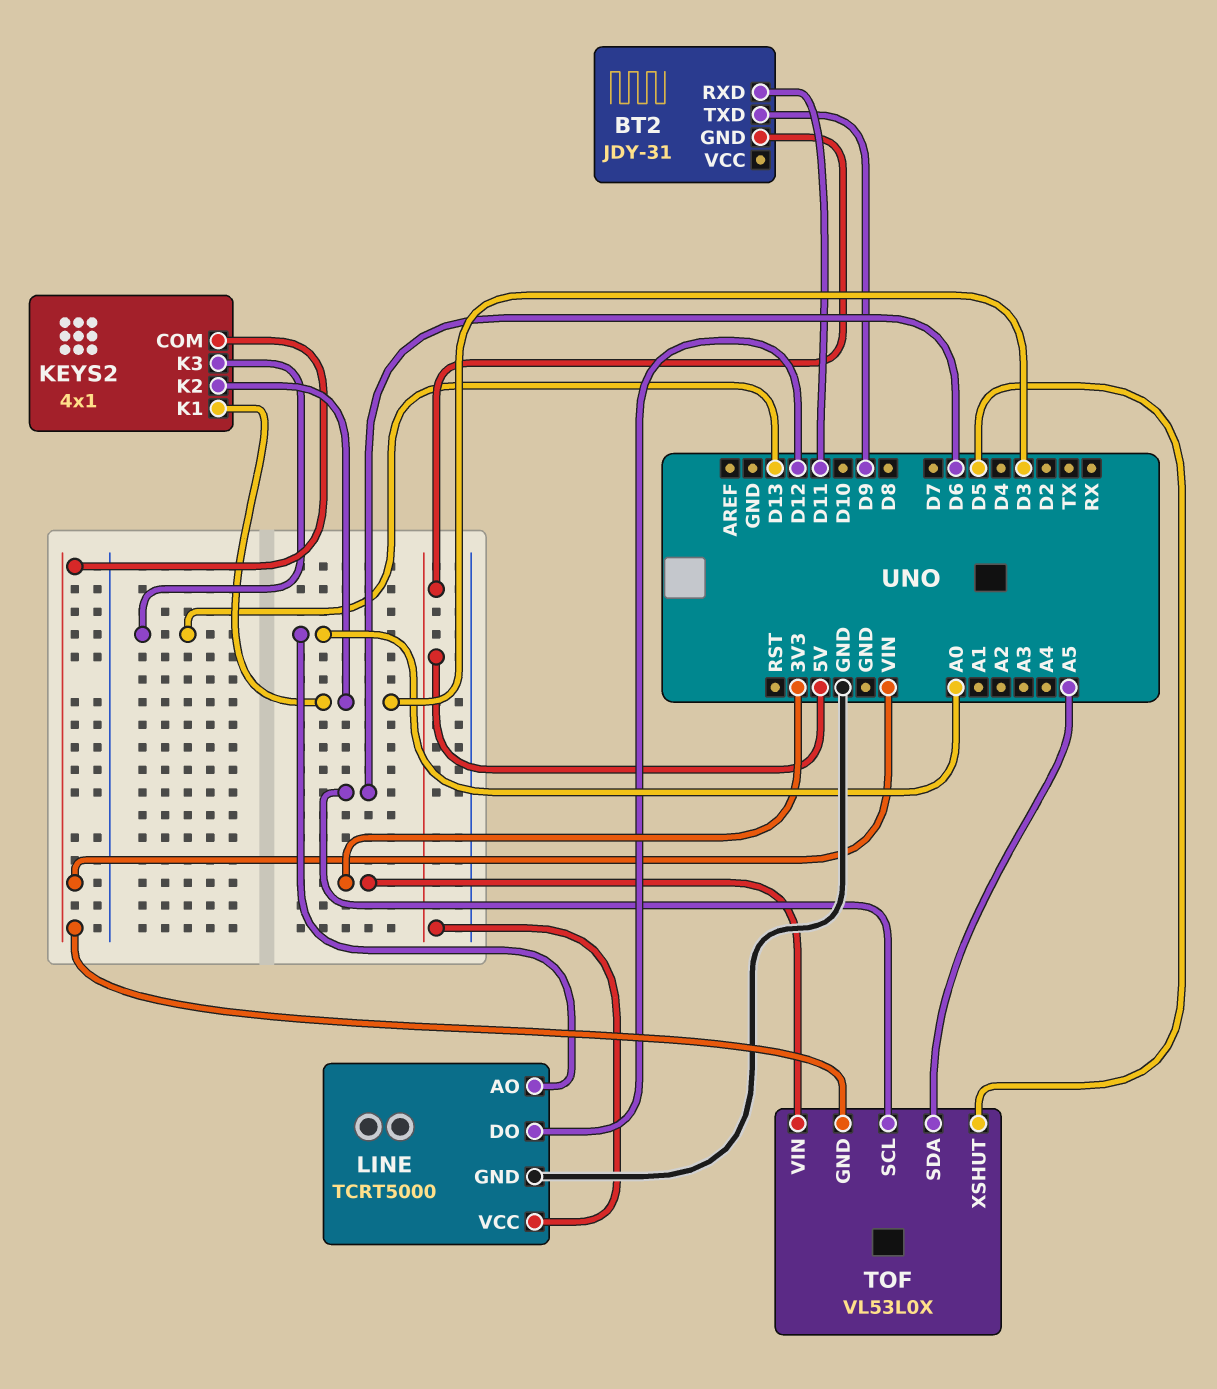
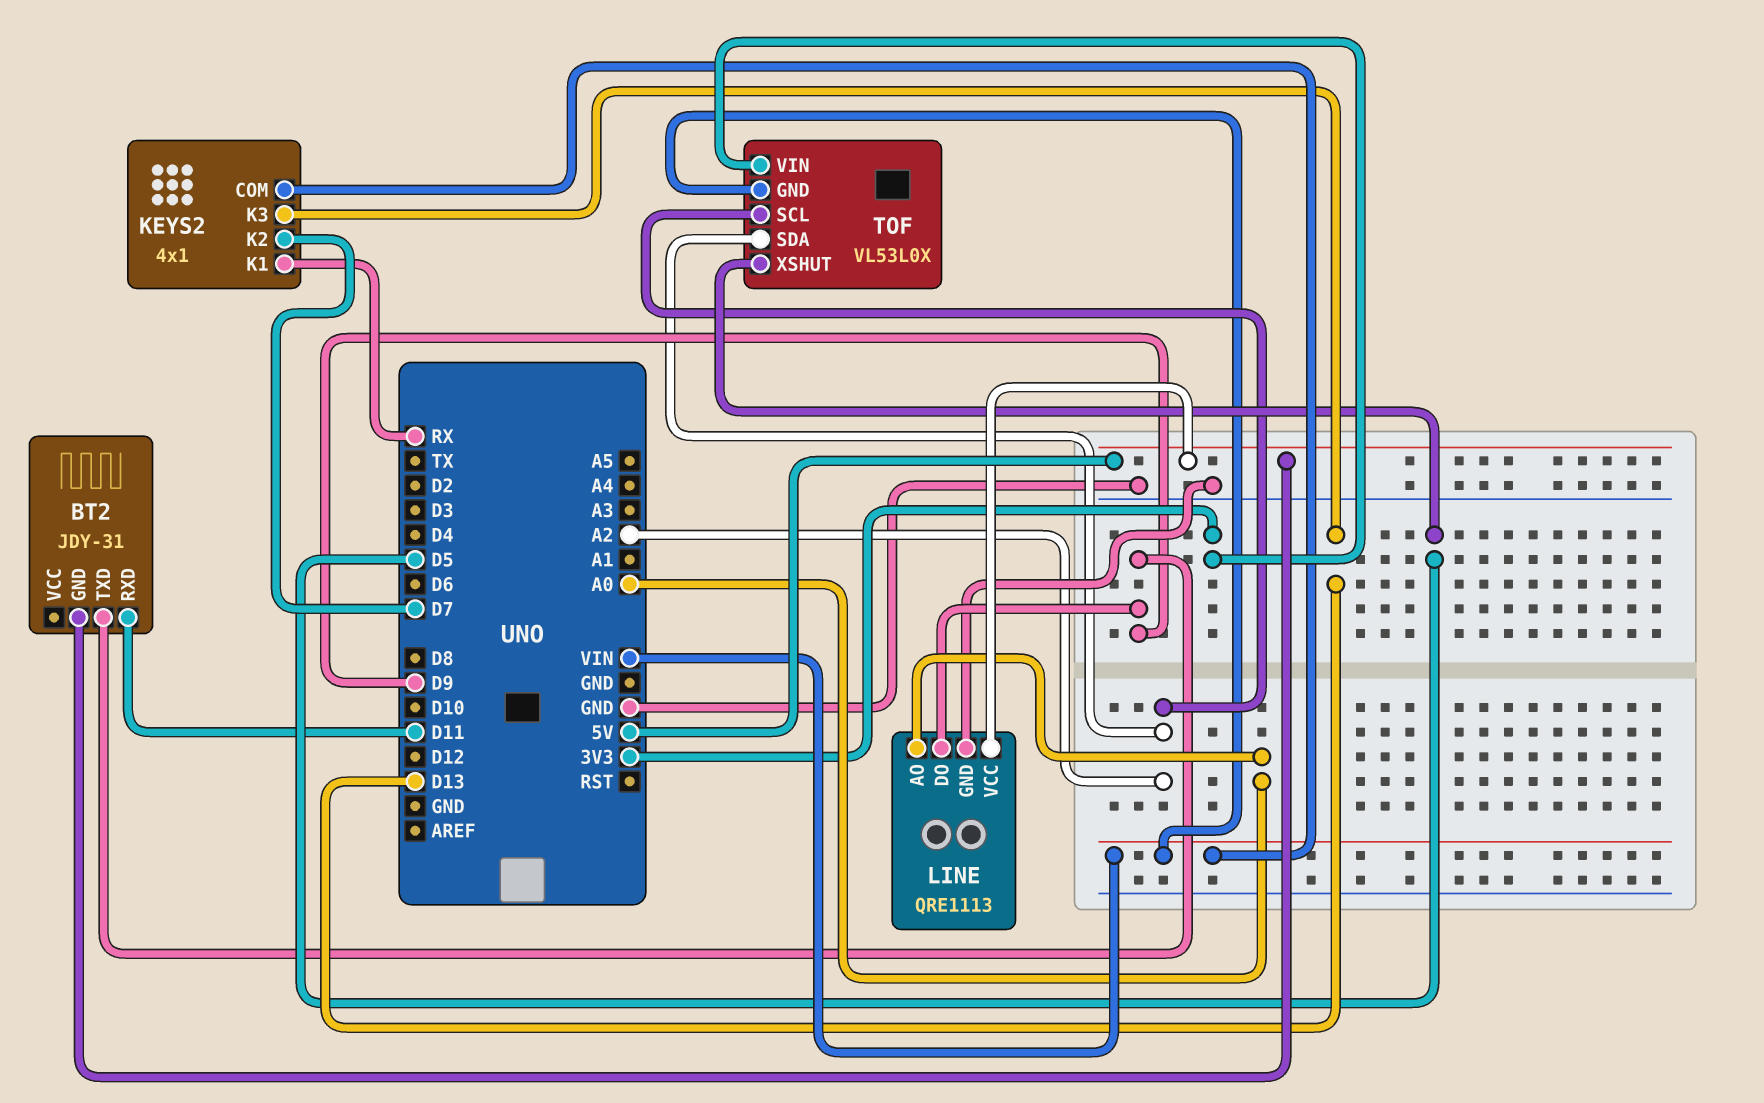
KEYS2 pin K1: D3 -> RX
KEYS2 pin K2: D3 -> D7
LINE: TCRT5000 -> QRE1113
LINE pin DO: D12 -> D9
TOF pin SCL: D6 -> A2
TOF pin SDA: A5 -> A2

